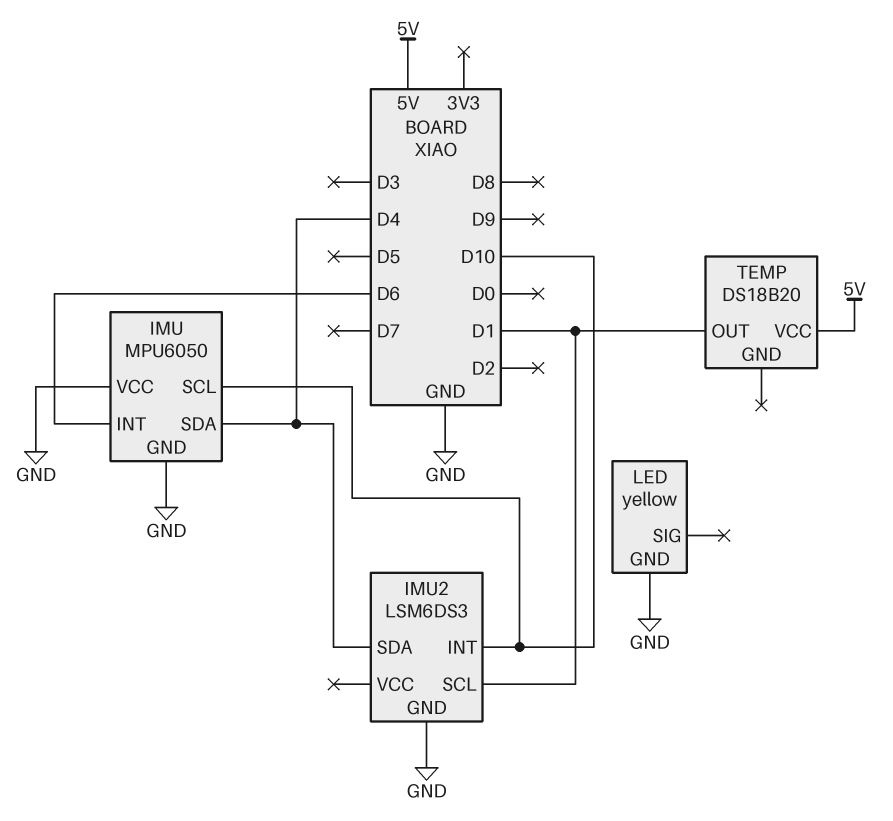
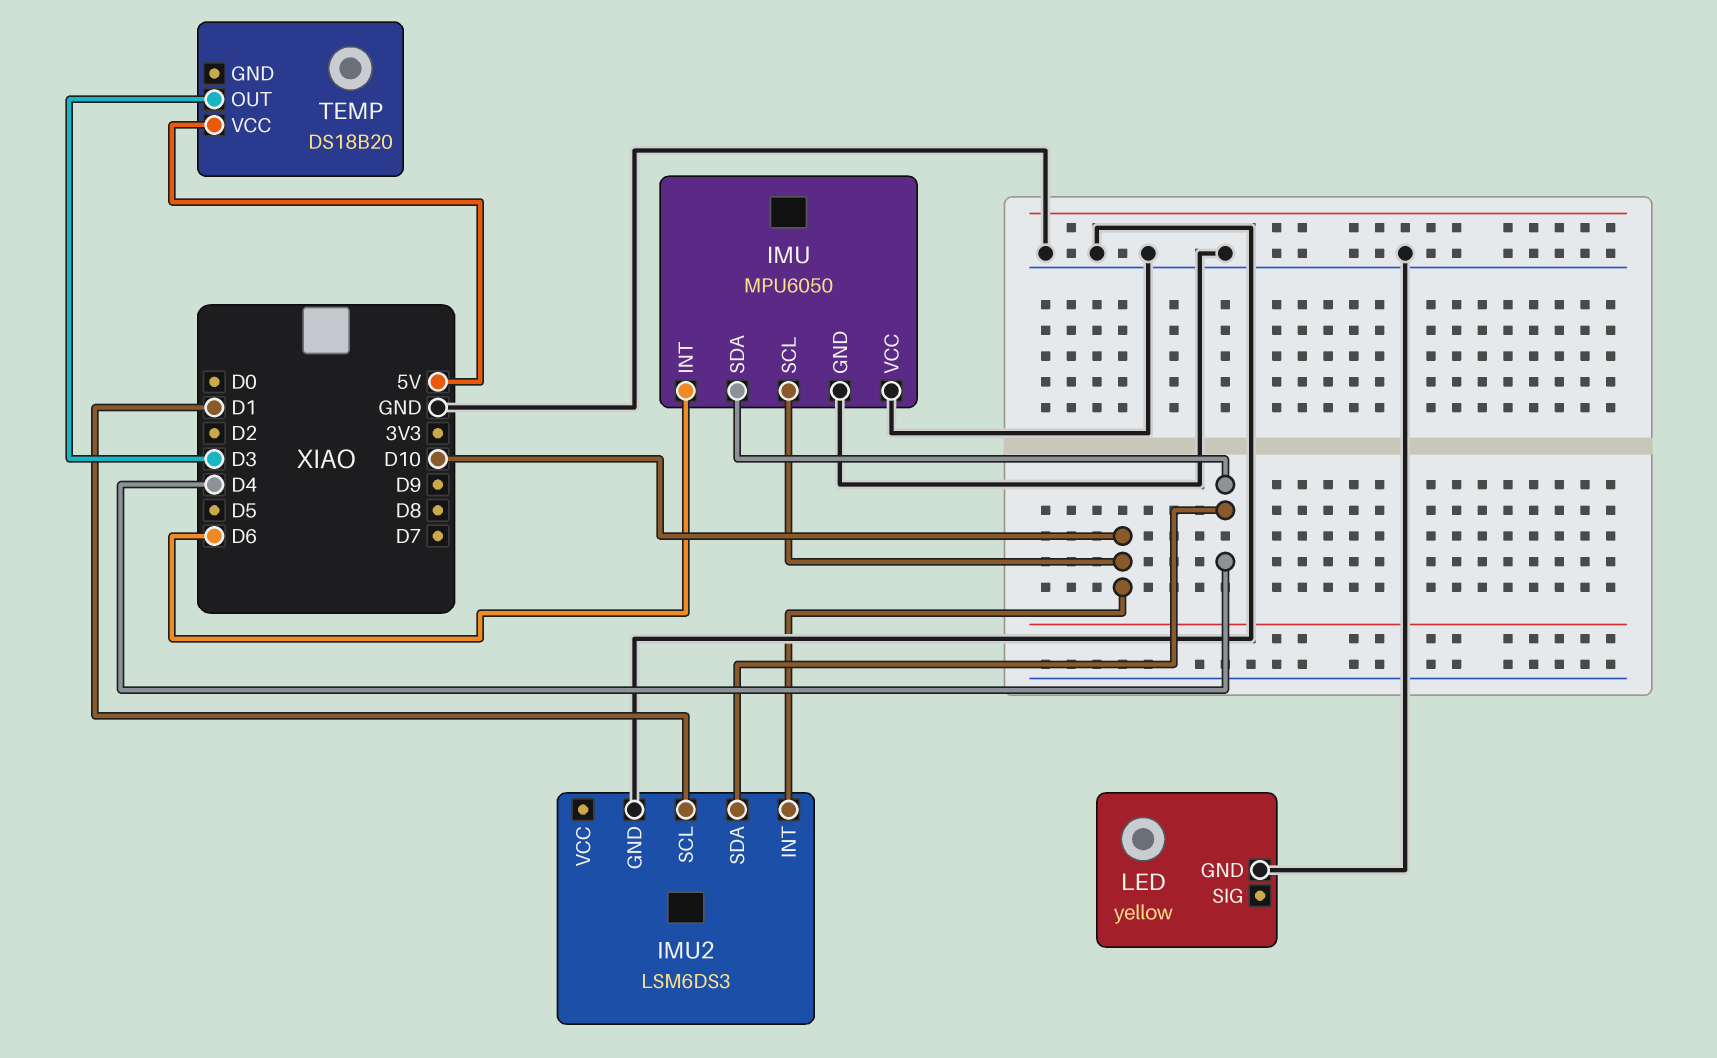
TEMP pin OUT: D1 -> D3

